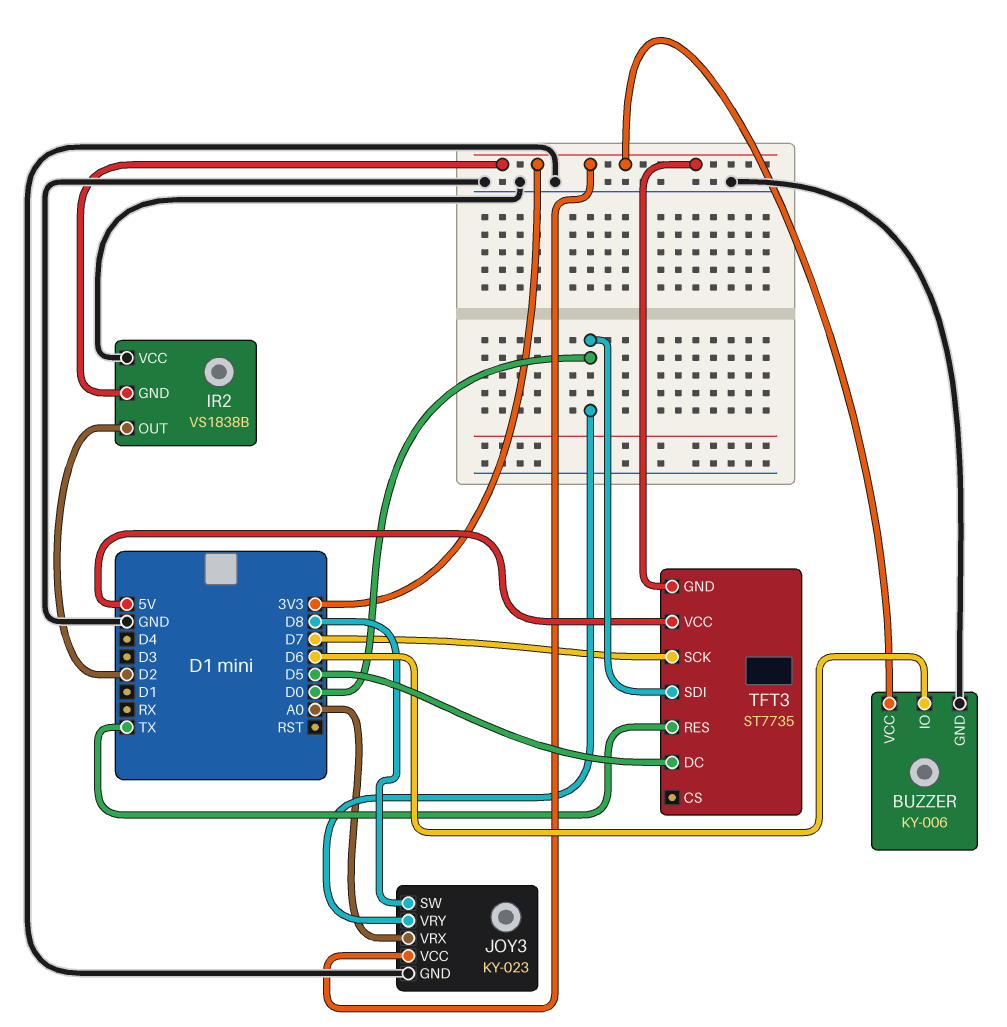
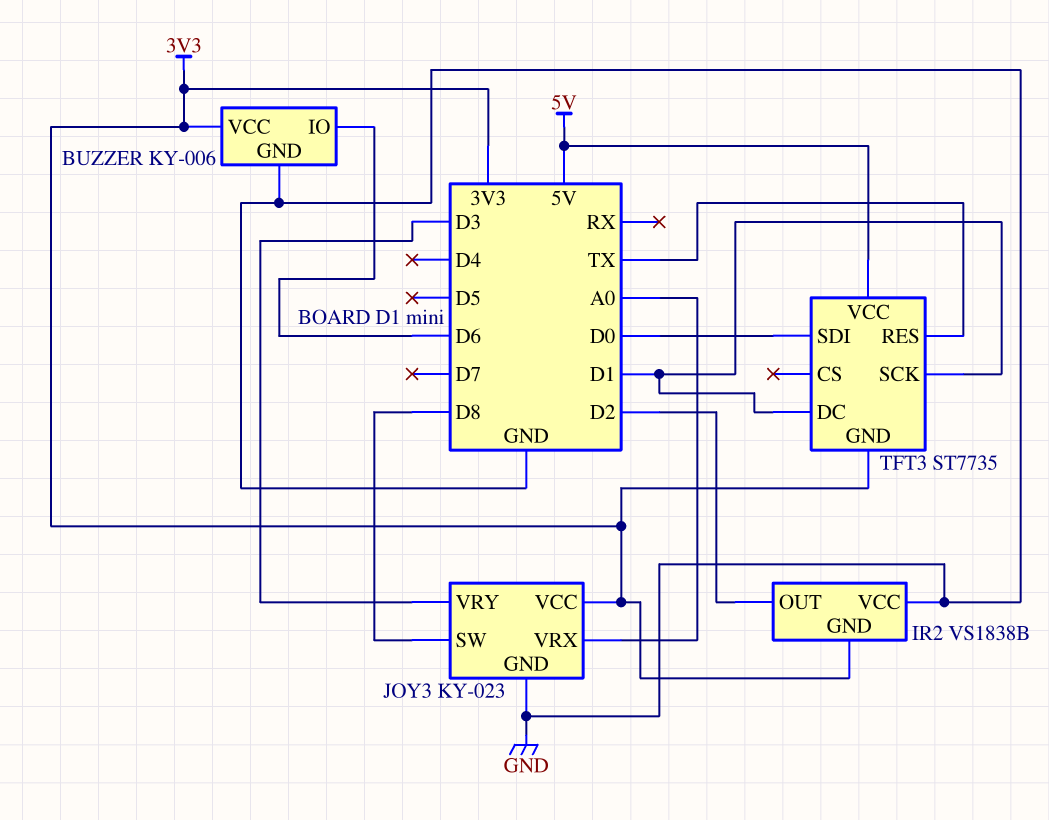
JOY3 pin VRY: D0 -> D3
TFT3 pin DC: D5 -> D1
TFT3 pin SCK: D7 -> D1

